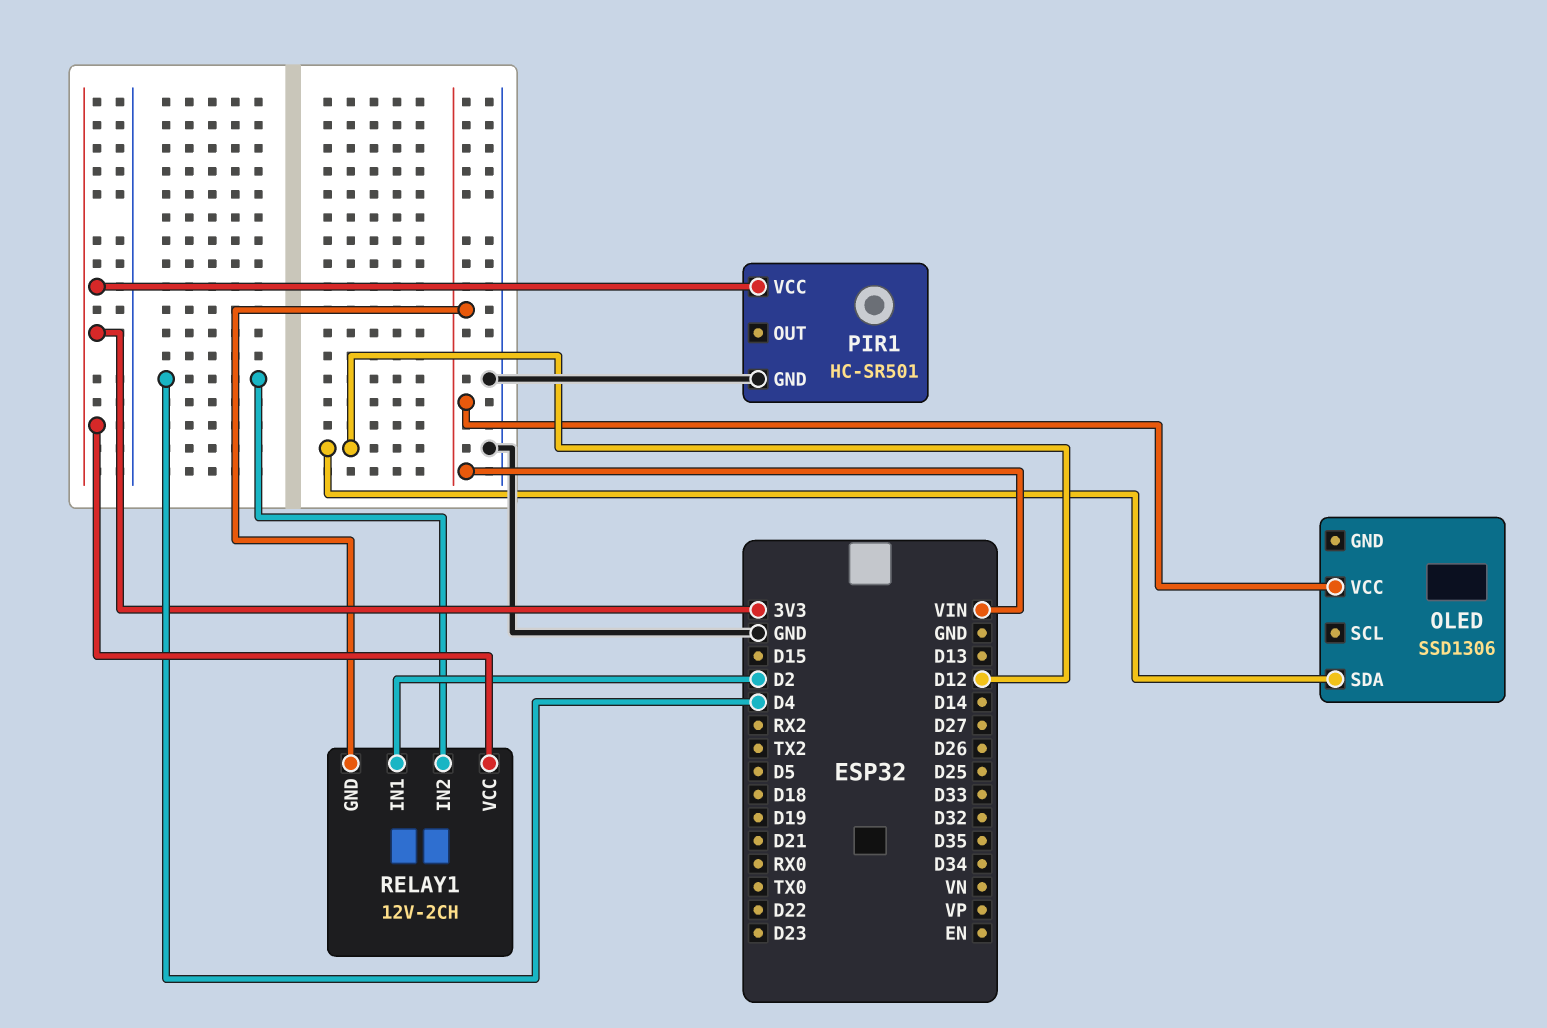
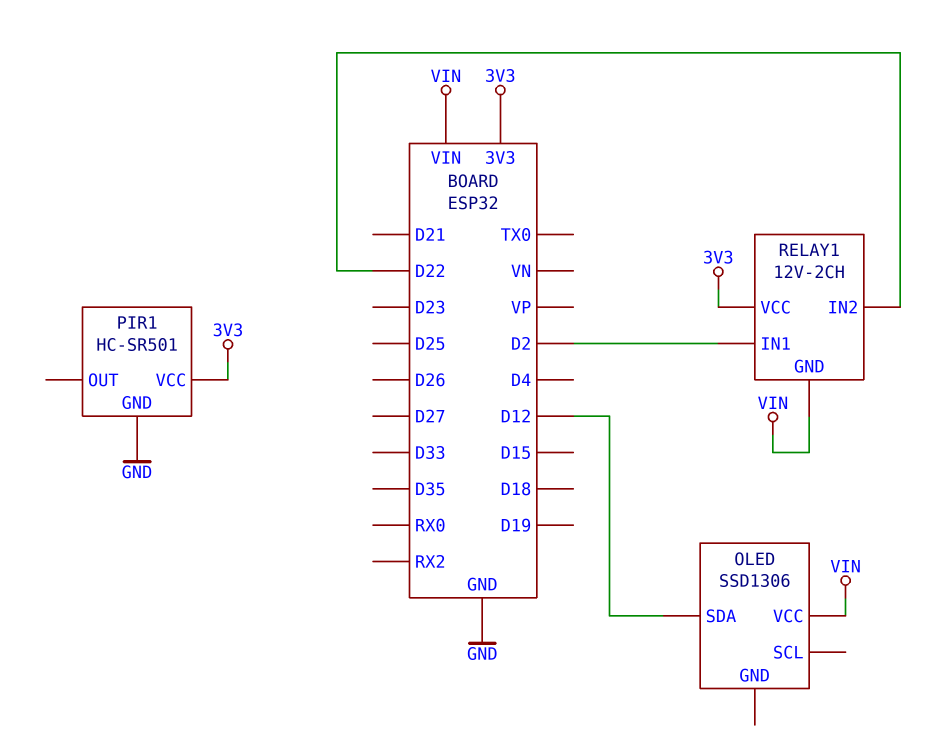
RELAY1 pin IN2: D4 -> D22

